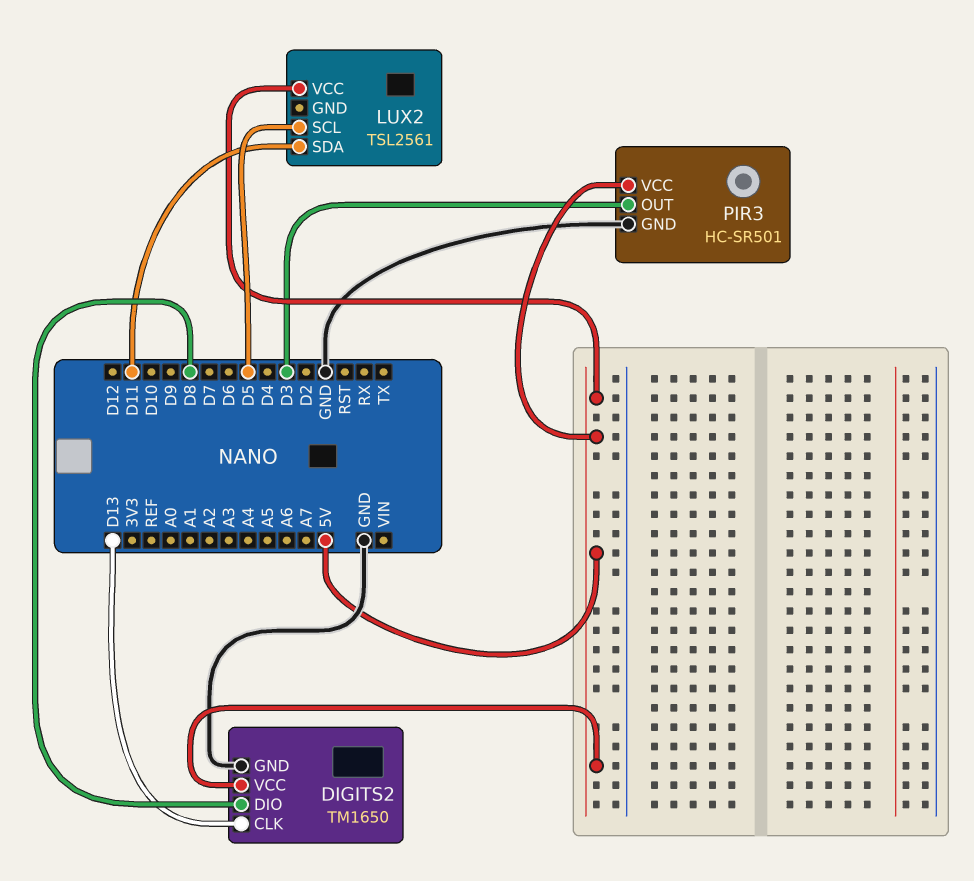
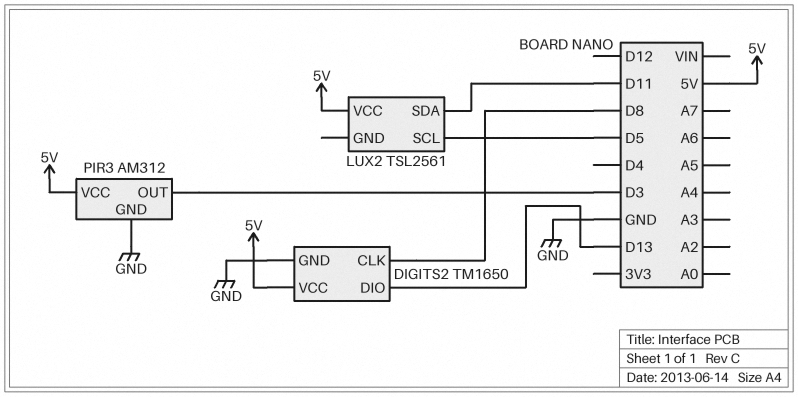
DIGITS2 pin CLK: D13 -> D8
DIGITS2 pin DIO: D8 -> D13
PIR3: HC-SR501 -> AM312

